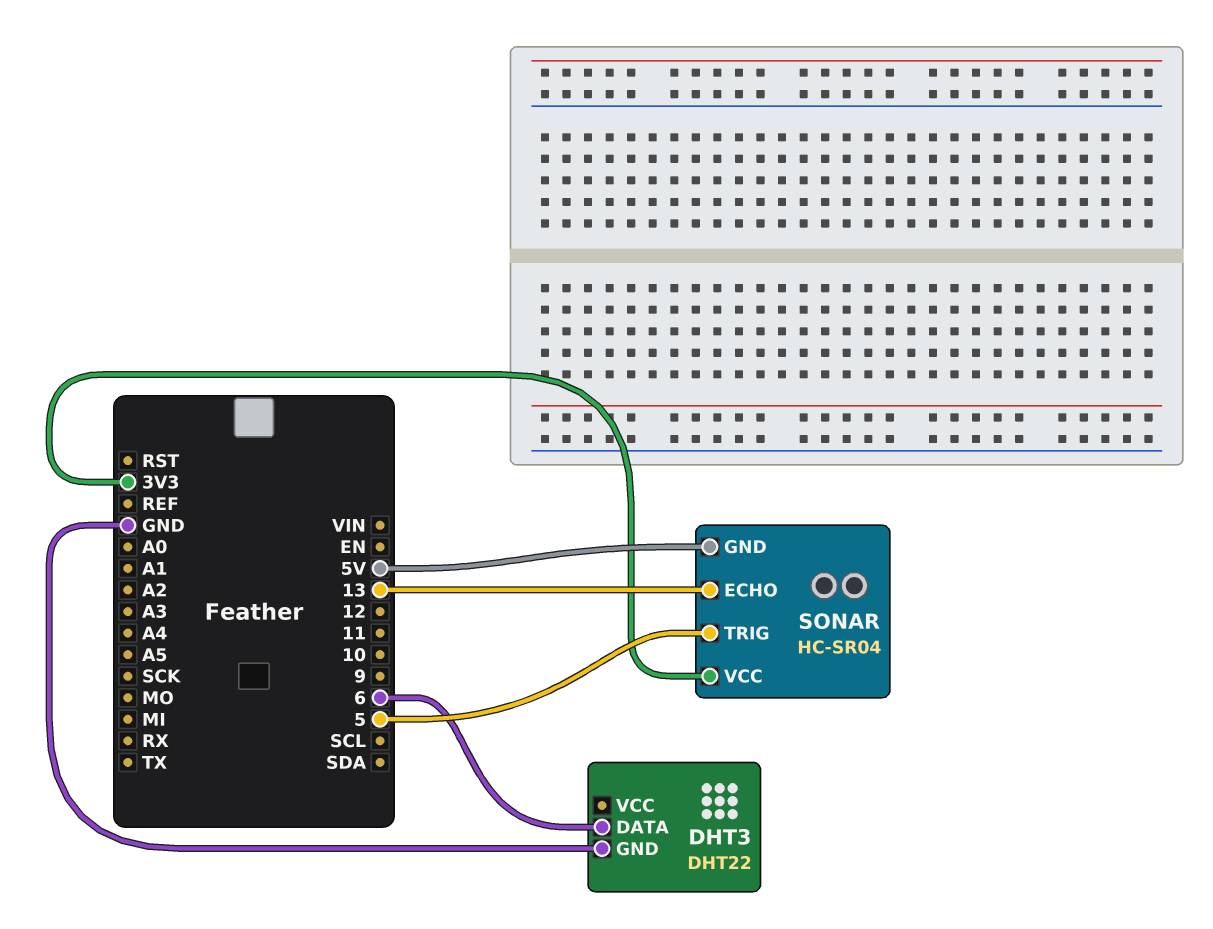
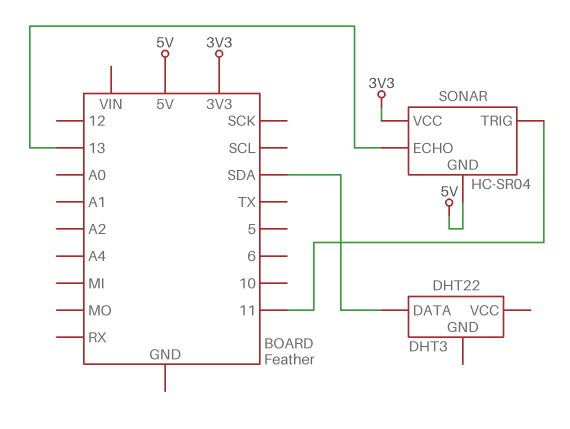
DHT3 pin DATA: 6 -> SDA
DHT3 pin GND: GND -> none
SONAR pin TRIG: 5 -> 11

